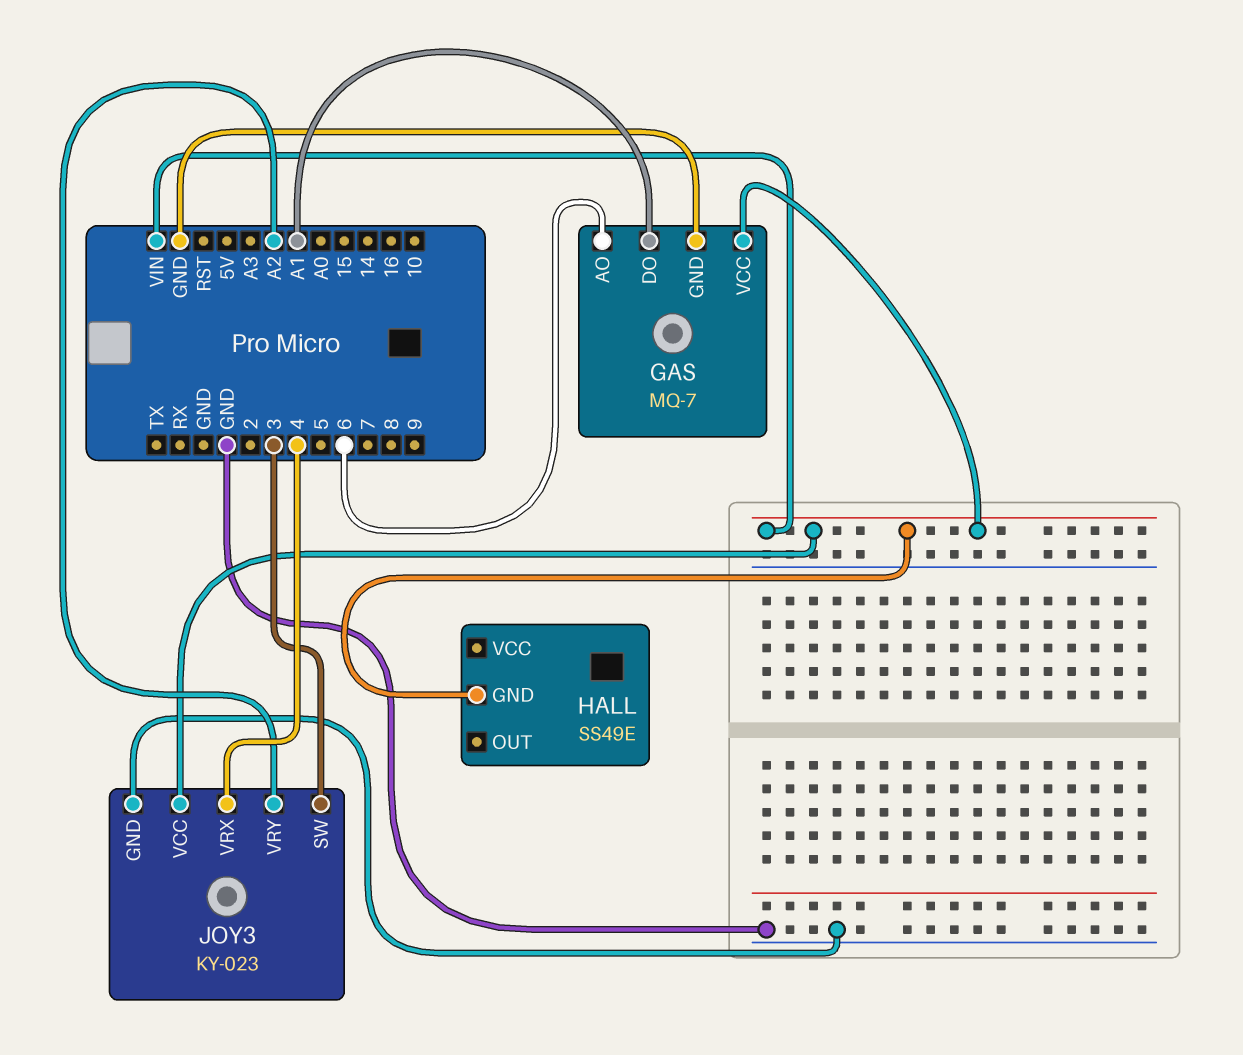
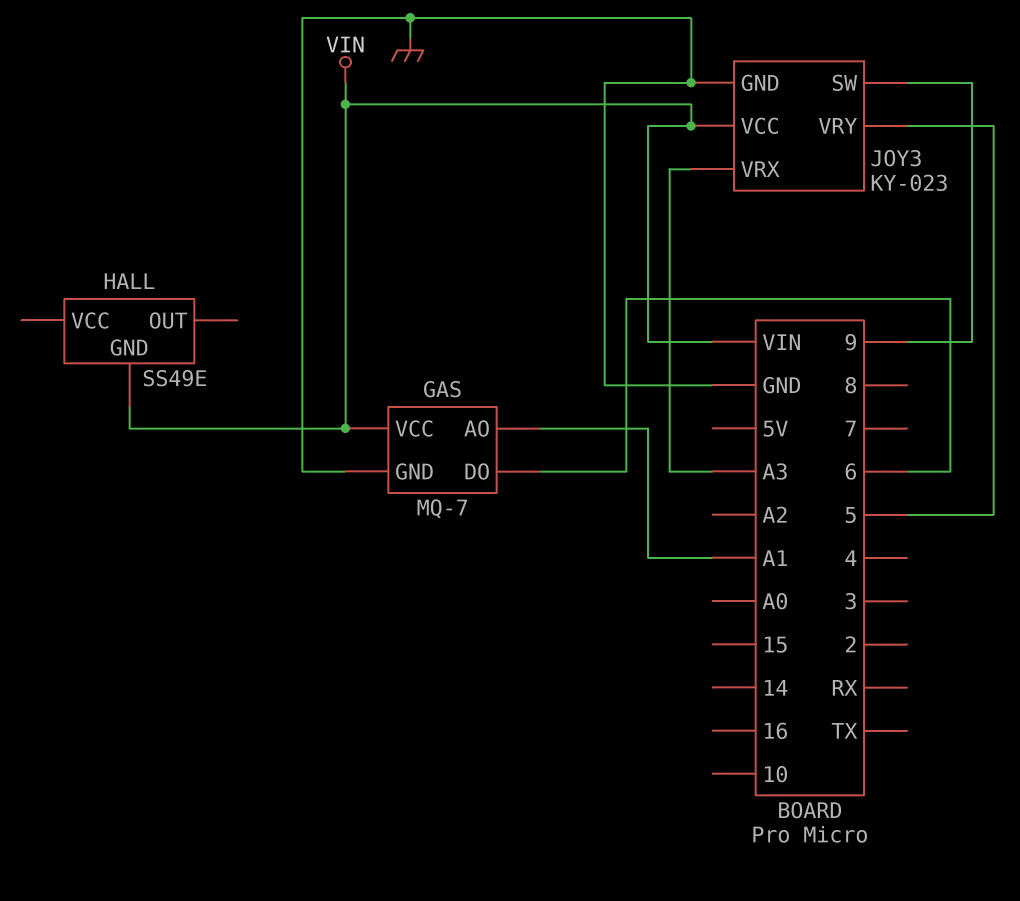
GAS pin AO: 6 -> A1
GAS pin DO: A1 -> 6
JOY3 pin SW: 3 -> 9
JOY3 pin VRX: 4 -> A3
JOY3 pin VRY: A2 -> 5

